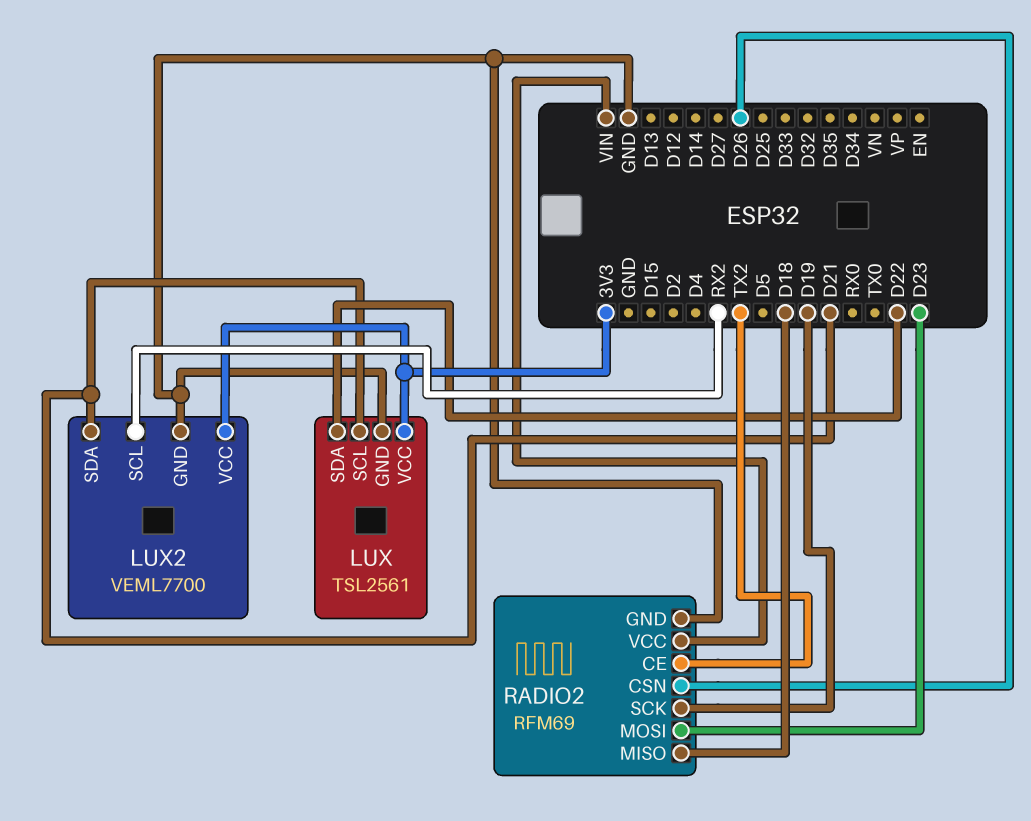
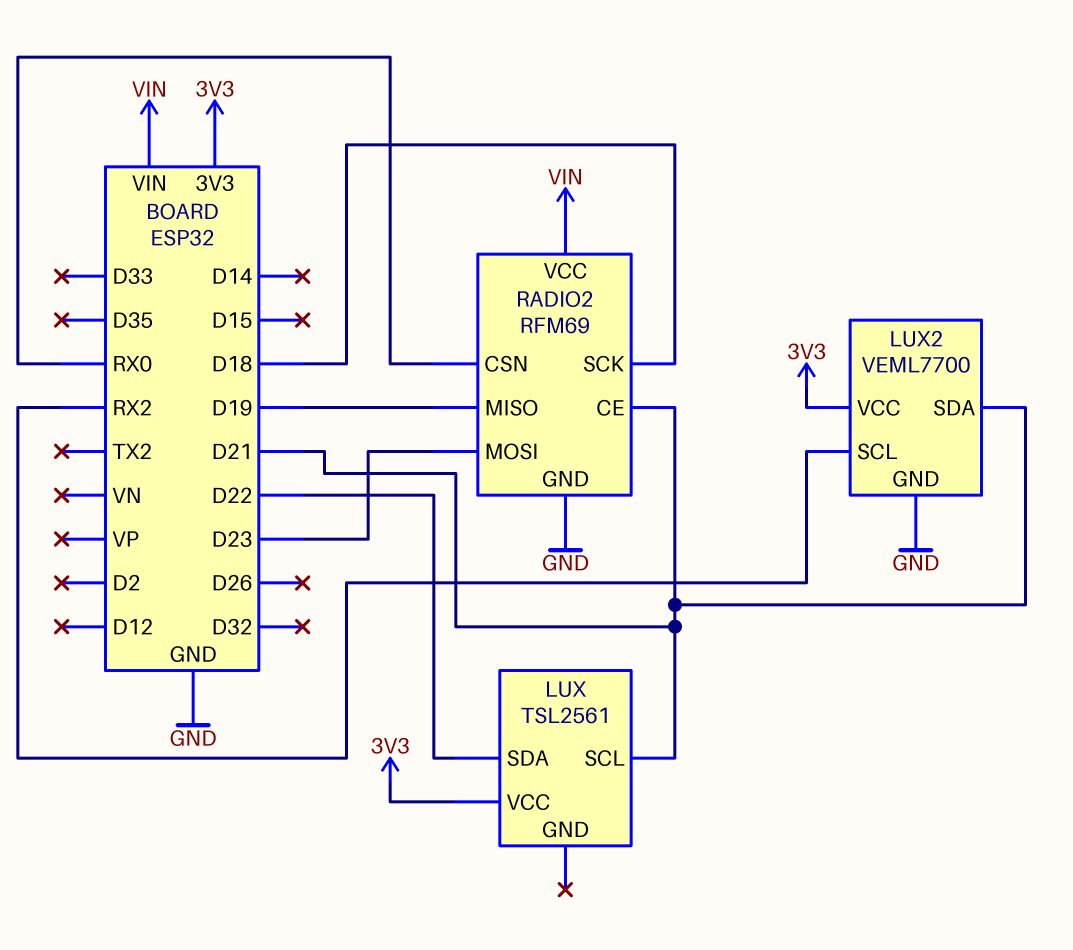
LUX pin GND: GND -> none
RADIO2 pin CE: TX2 -> D21
RADIO2 pin CSN: D26 -> RX0
RADIO2 pin MISO: D18 -> D19
RADIO2 pin SCK: D19 -> D18

